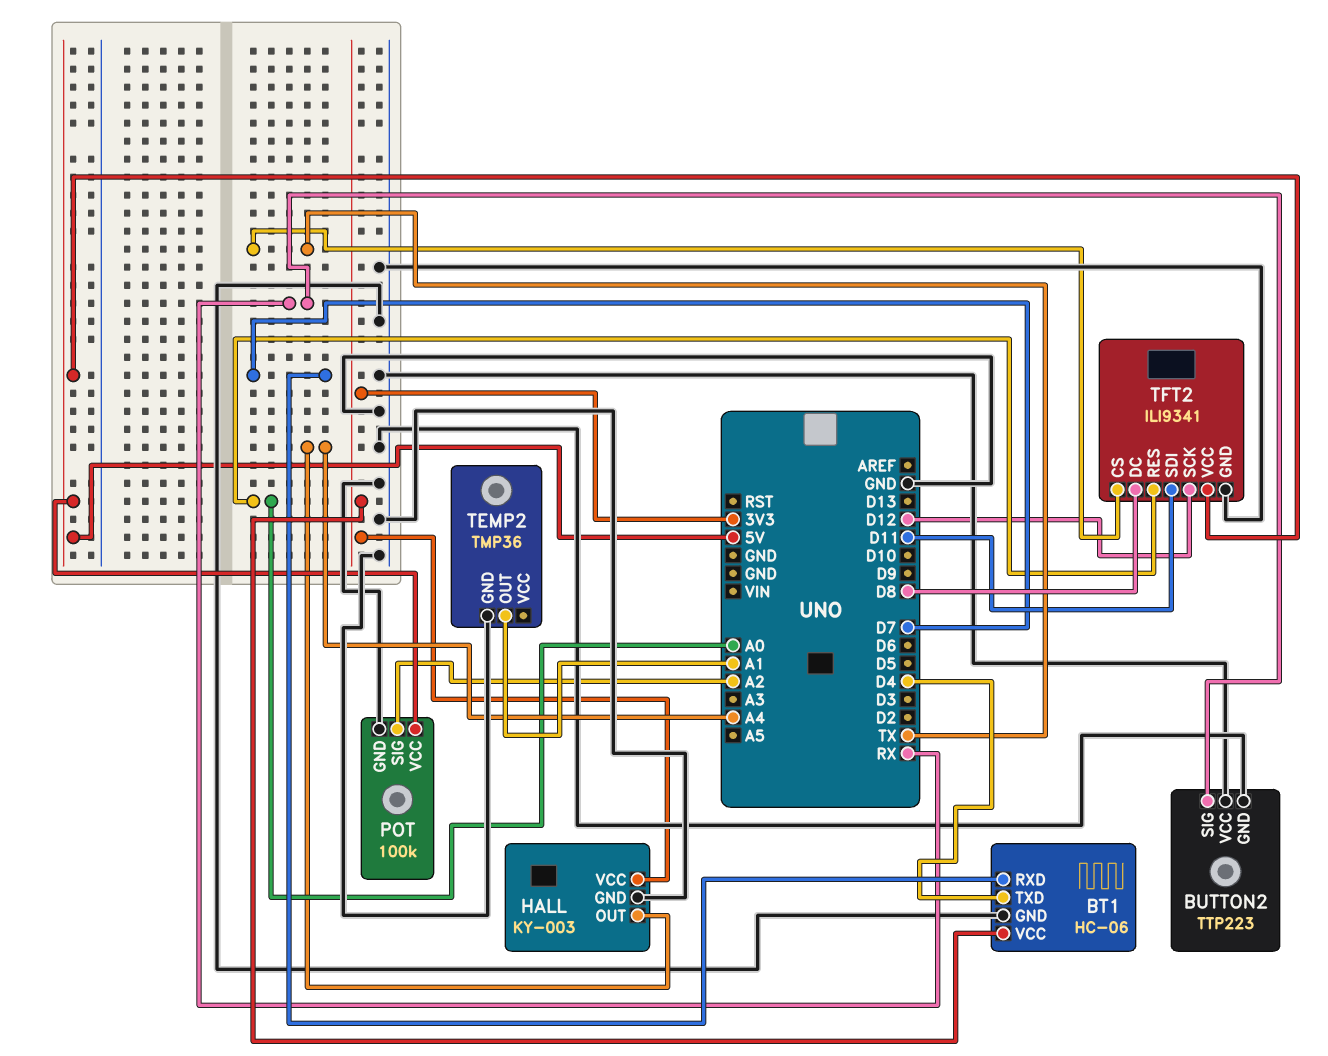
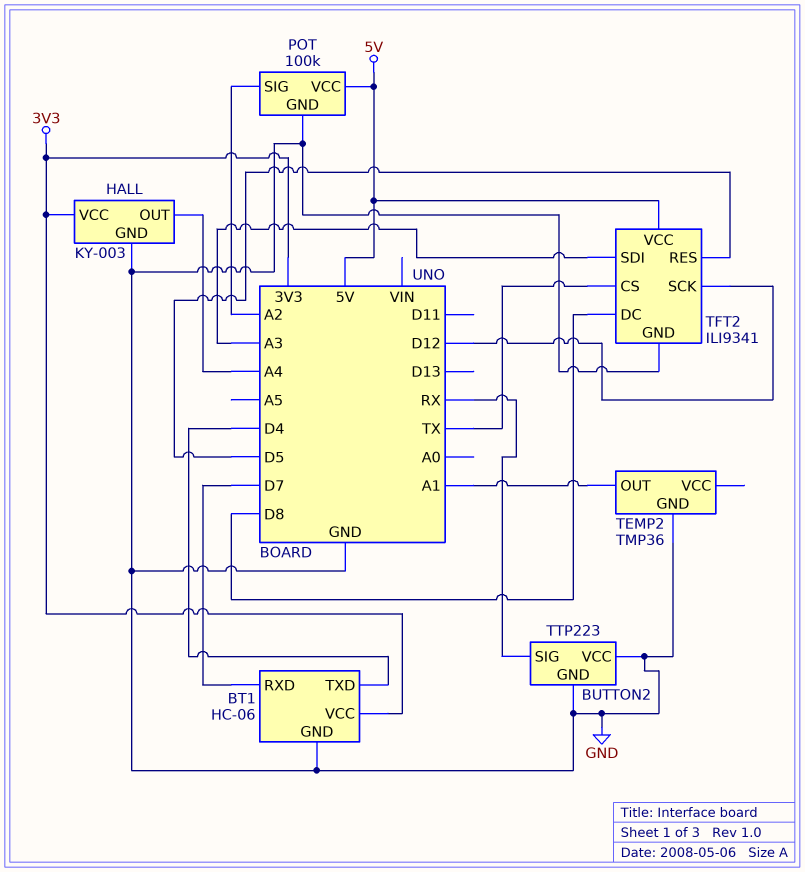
TFT2 pin RES: A0 -> D5
TFT2 pin SDI: D11 -> A3

